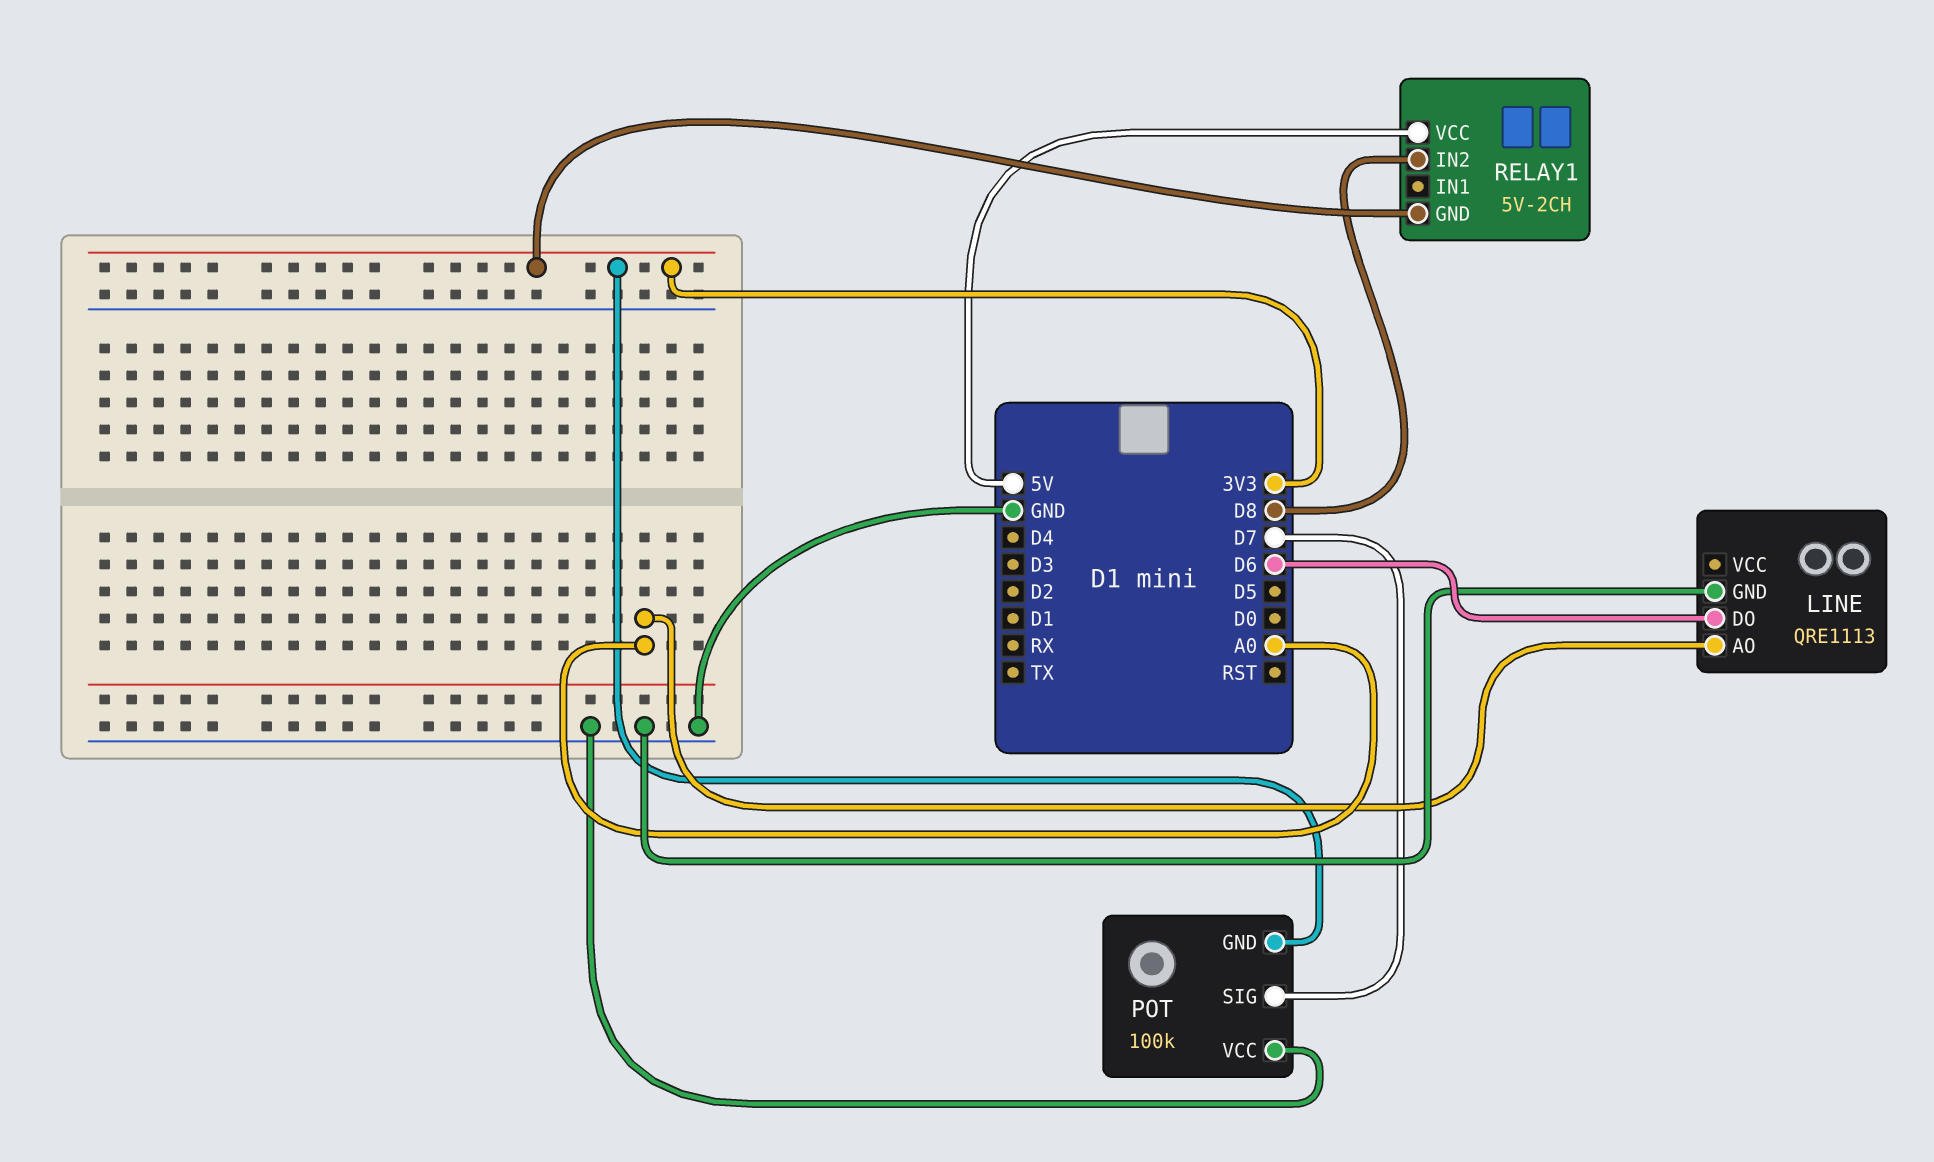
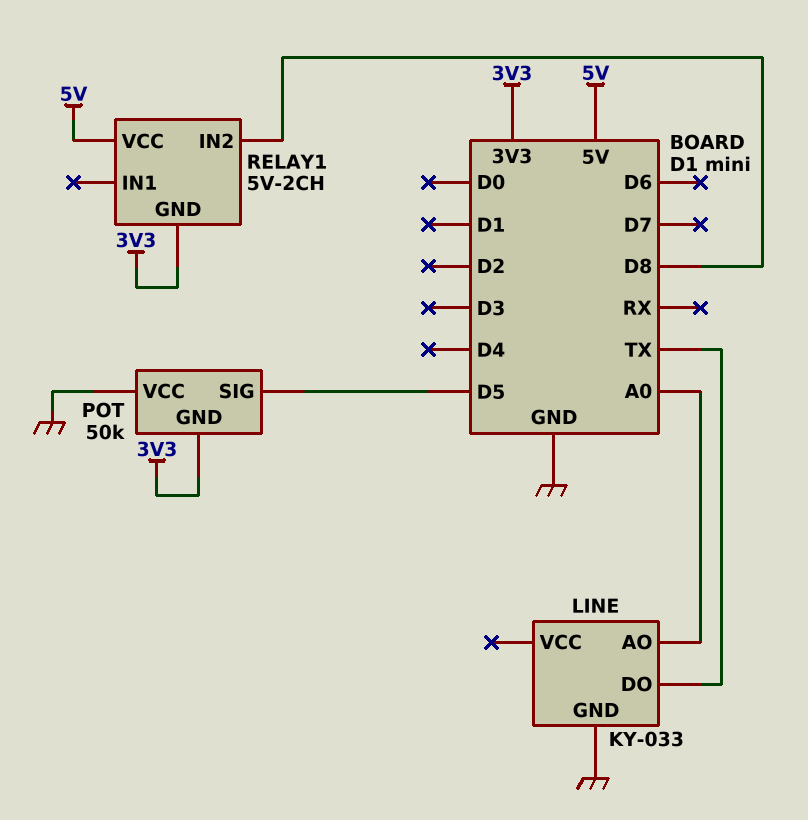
LINE: QRE1113 -> KY-033
LINE pin DO: D6 -> TX
POT: 100k -> 50k
POT pin SIG: D7 -> D5

